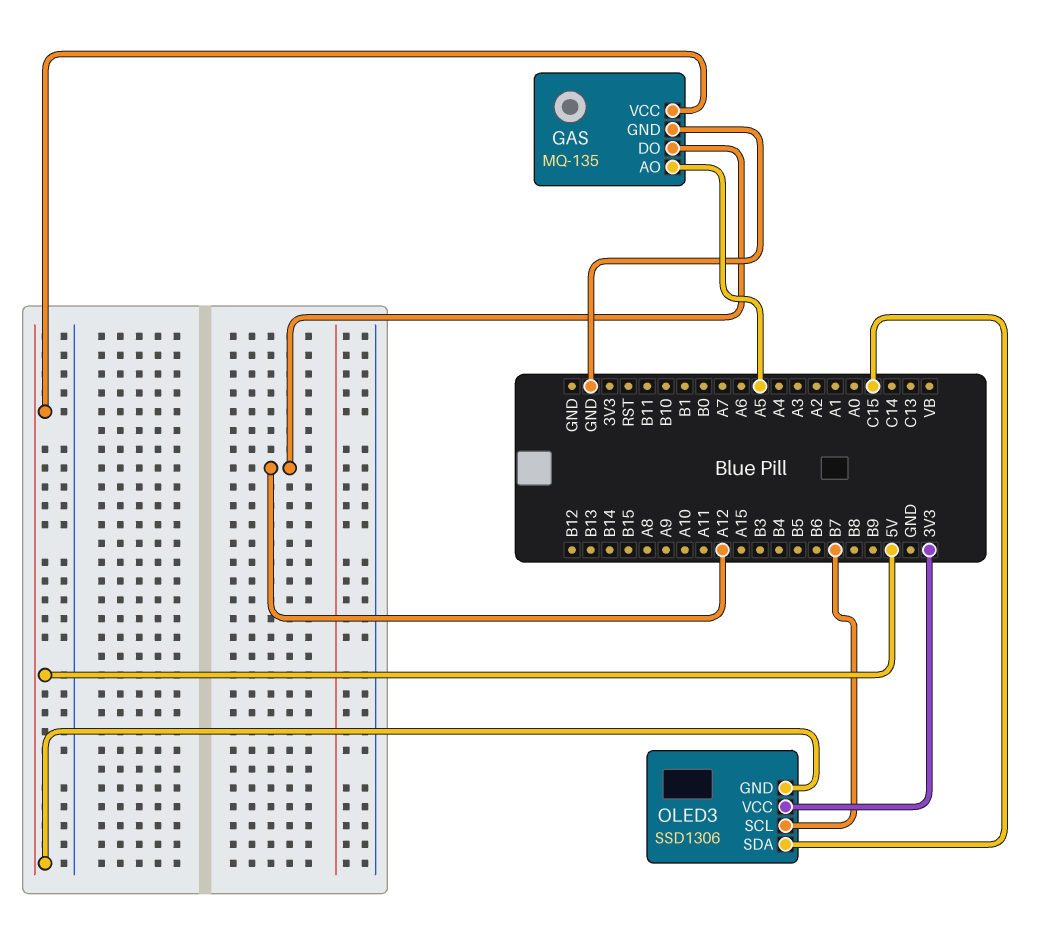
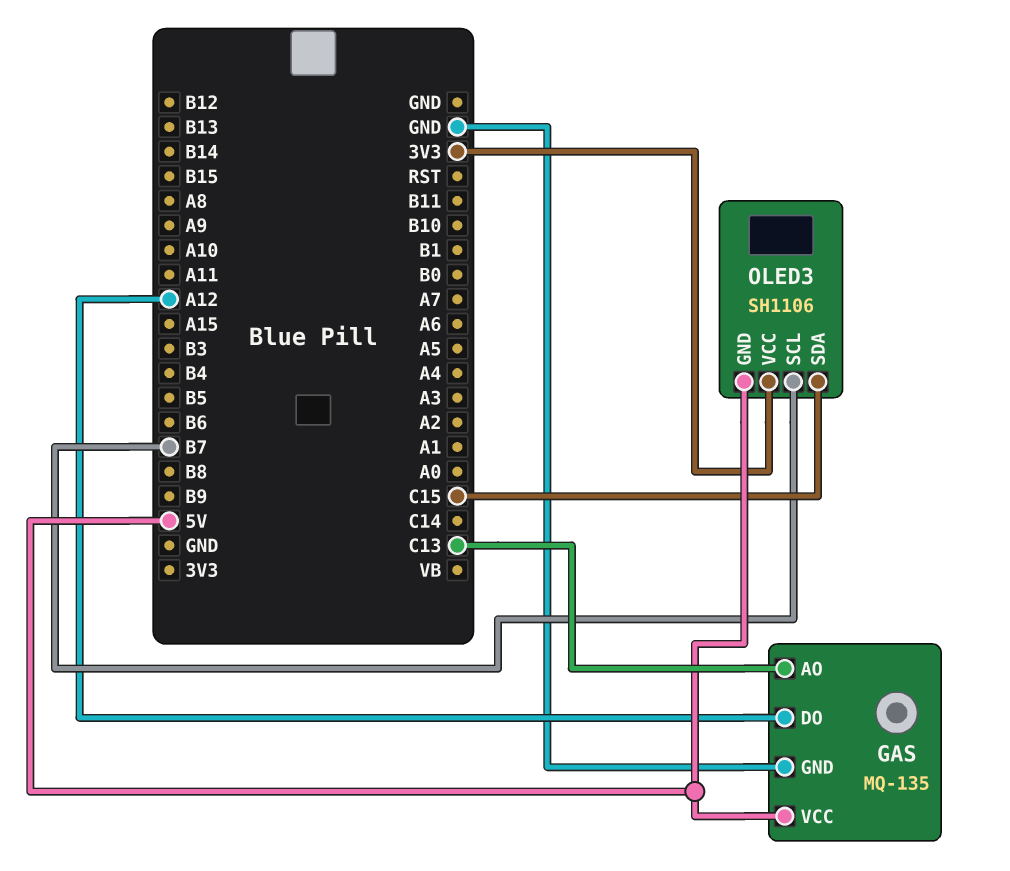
GAS pin AO: A5 -> C13
OLED3: SSD1306 -> SH1106

